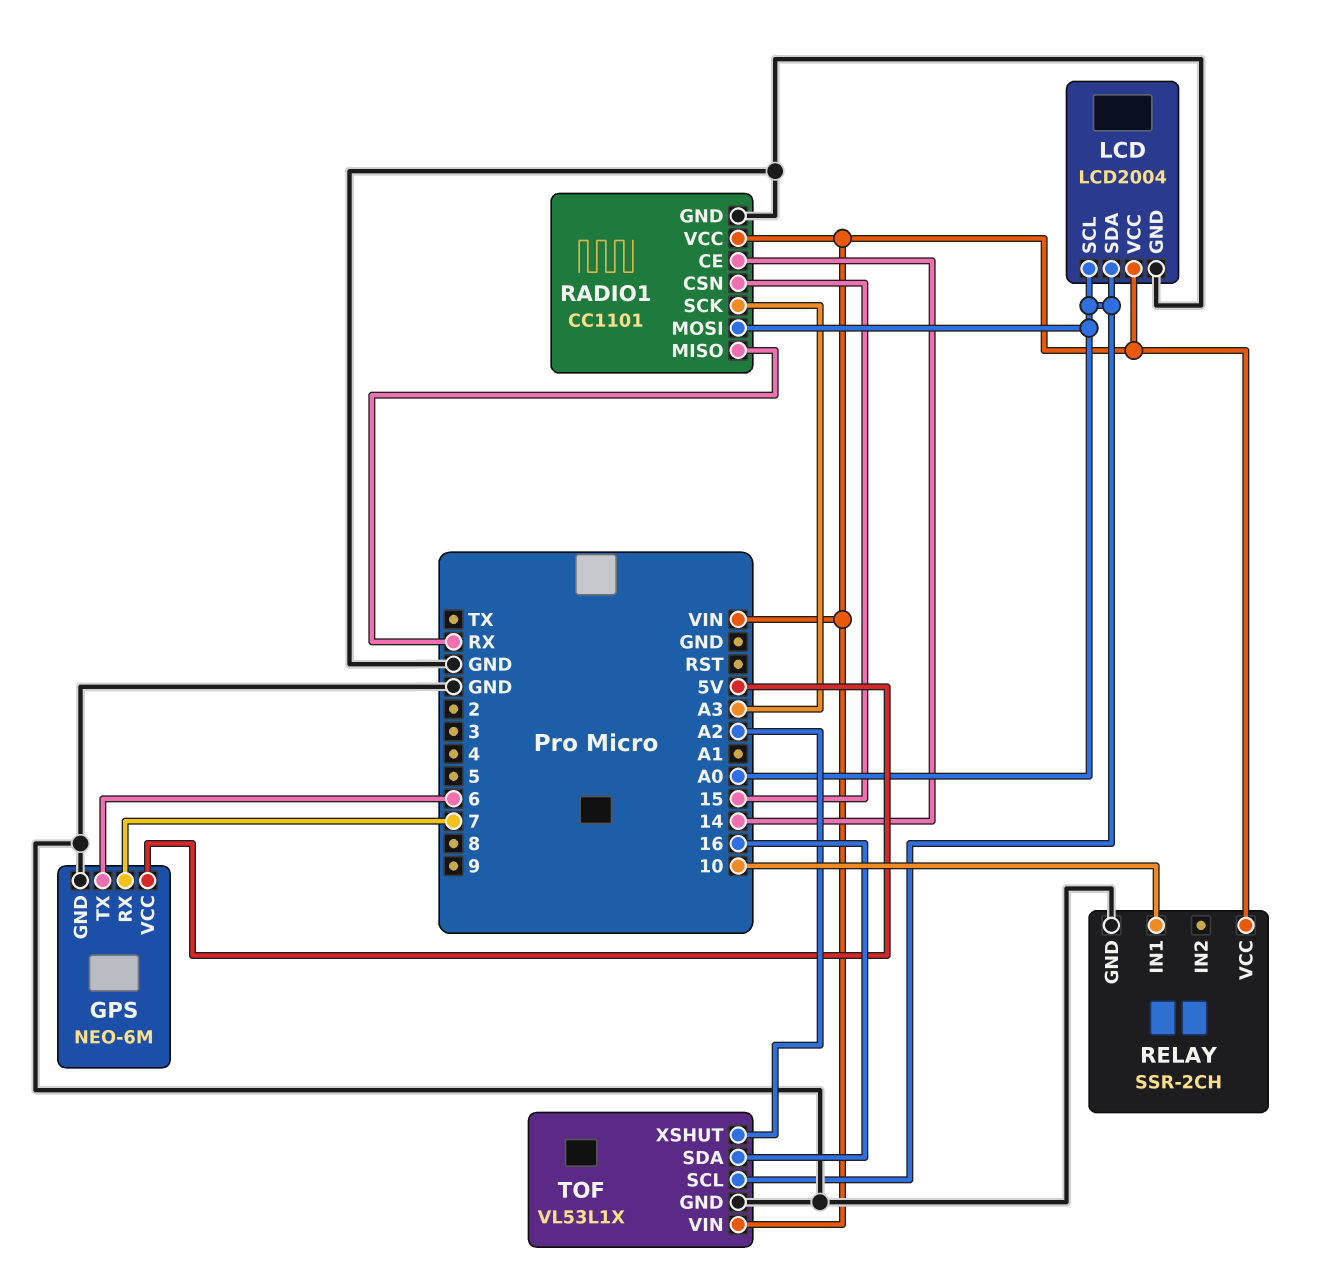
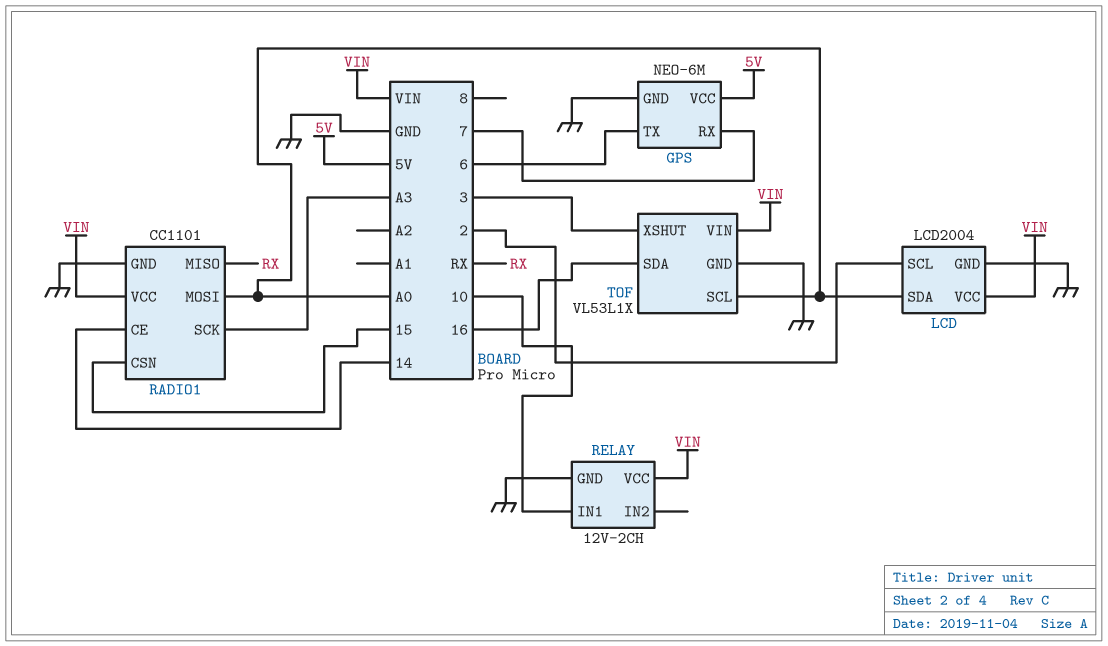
LCD pin SCL: A0 -> 2
RELAY: SSR-2CH -> 12V-2CH
TOF pin XSHUT: A2 -> 3

